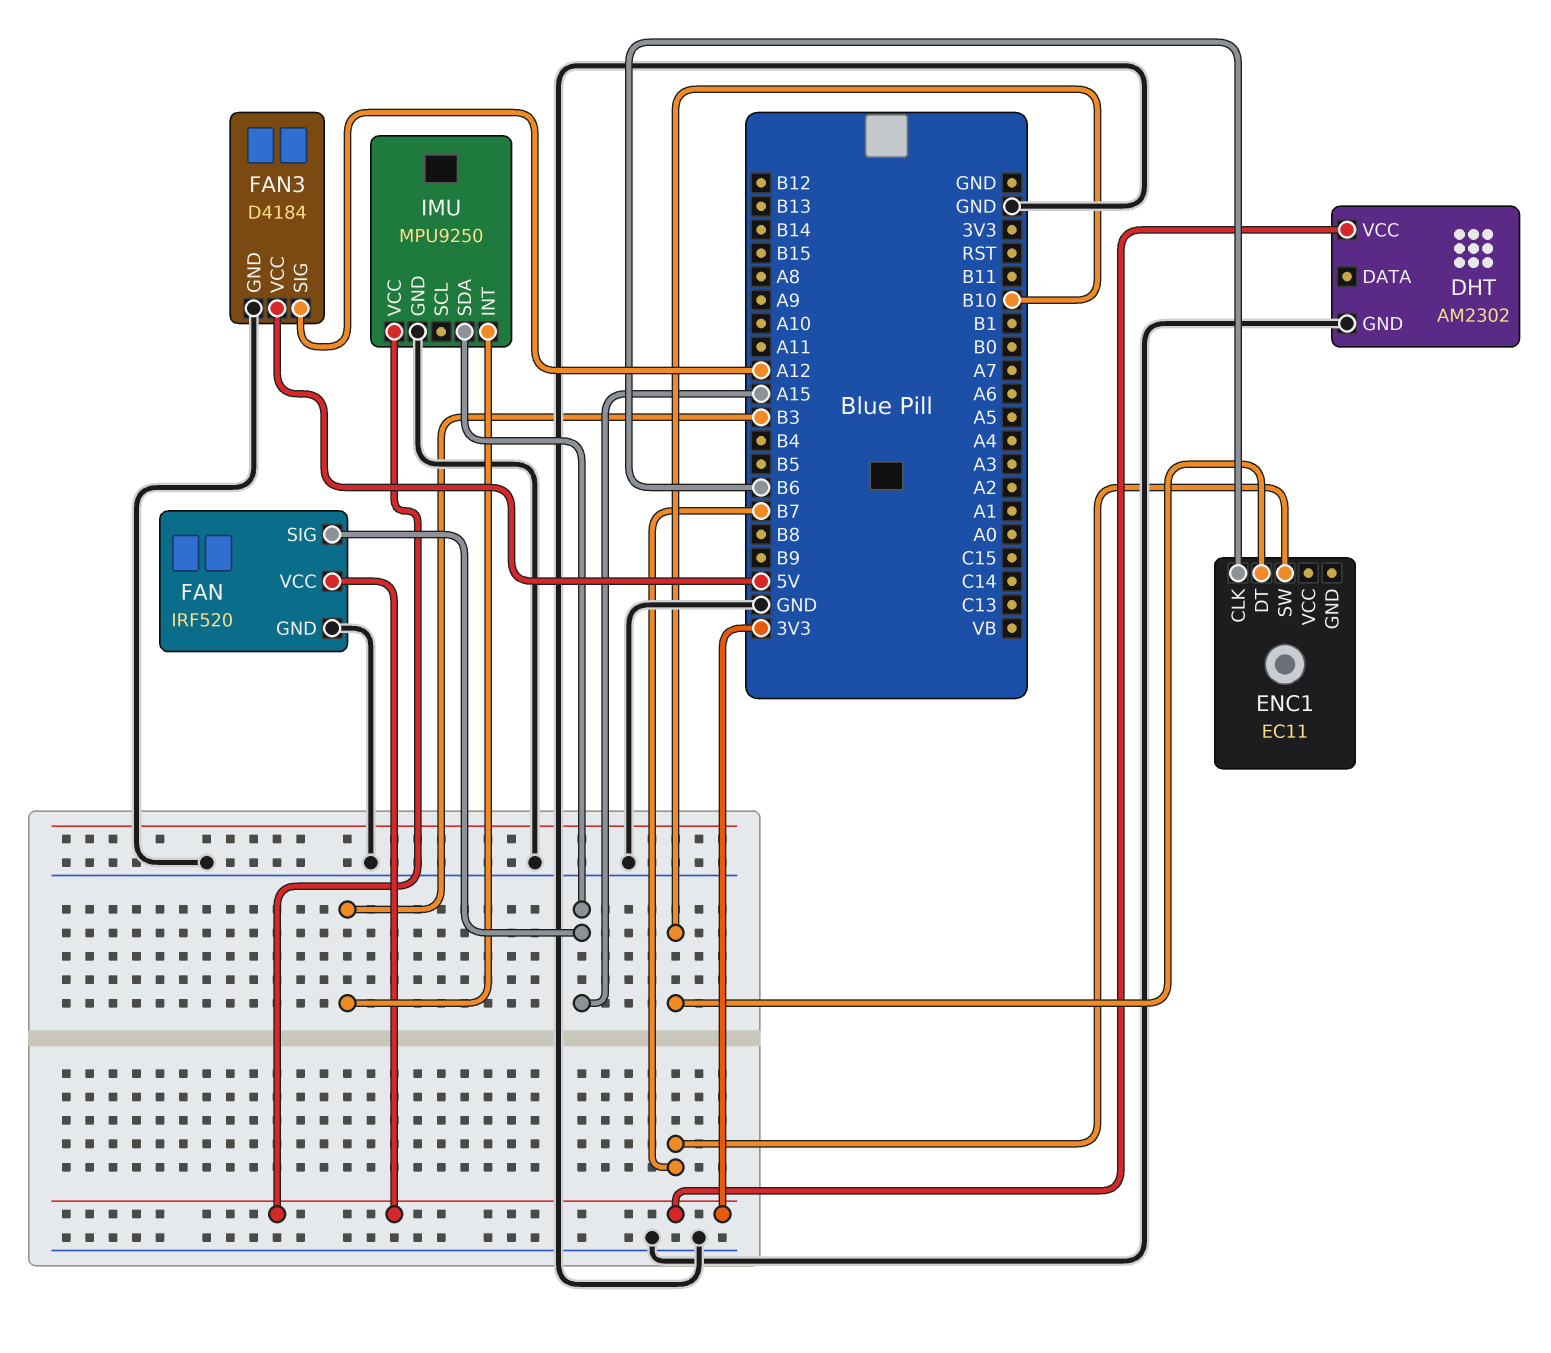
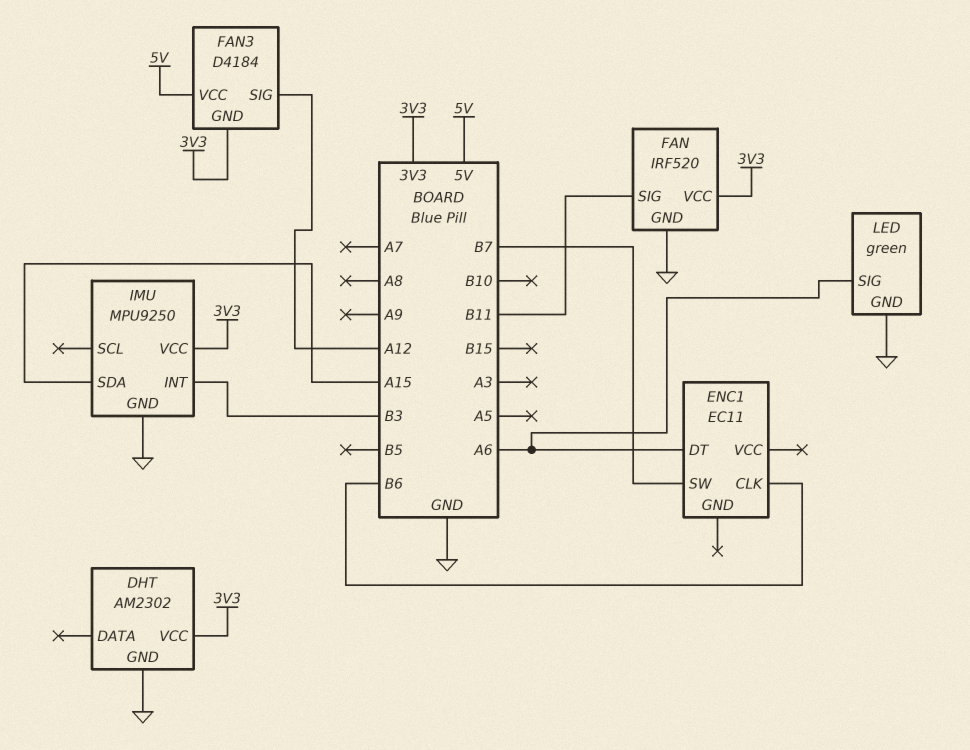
ENC1 pin DT: B10 -> A6
FAN pin SIG: A15 -> B11
FAN3 pin GND: GND -> 3V3
LED: none -> green
LED pin GND: none -> GND
LED pin SIG: none -> A6

